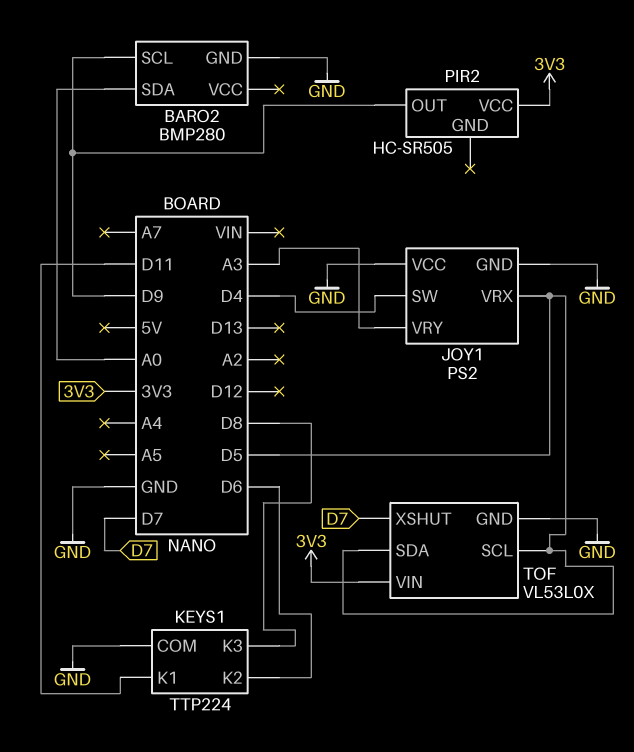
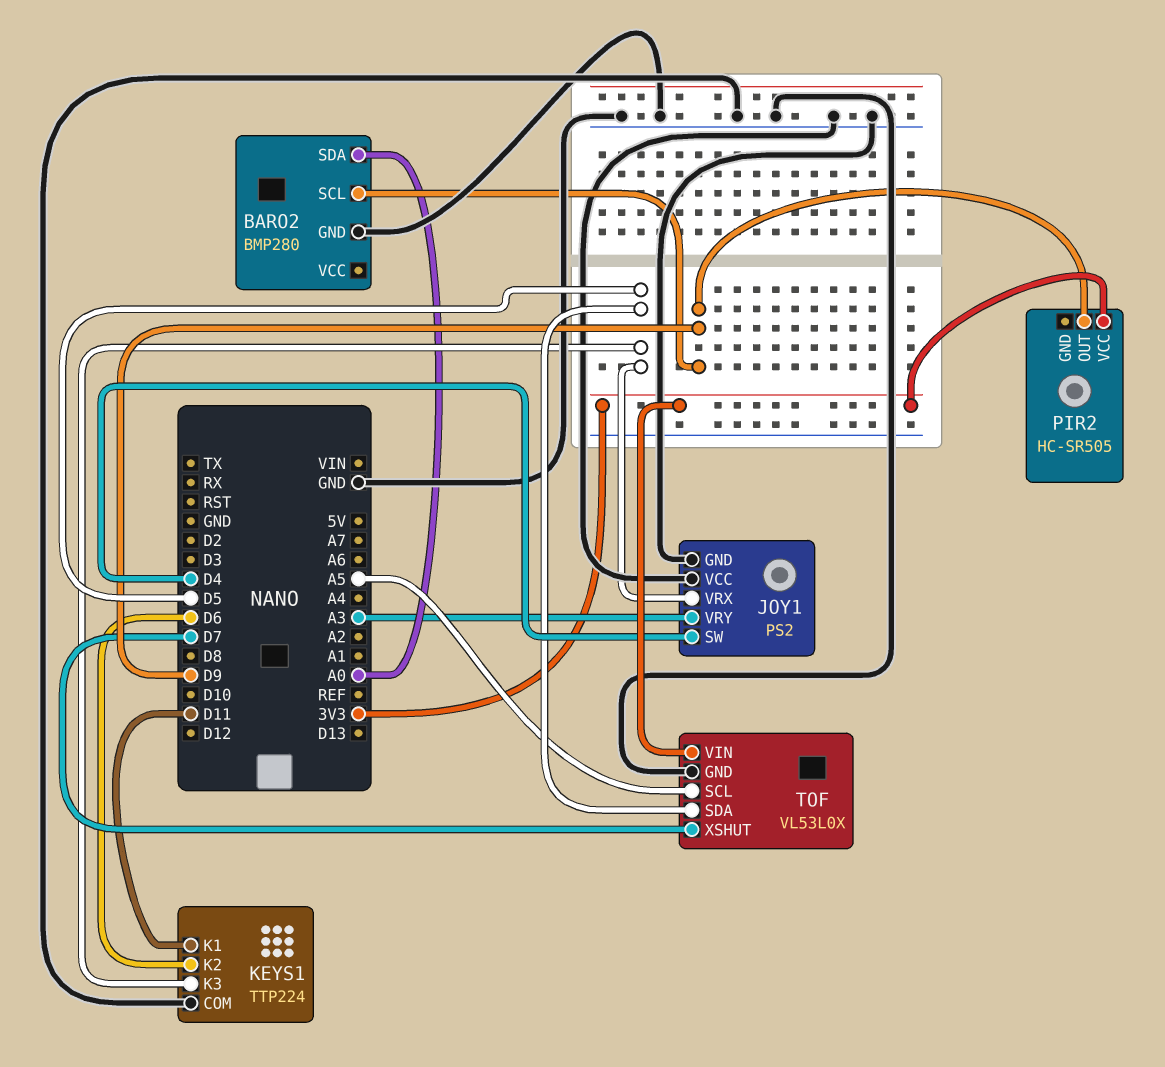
KEYS1 pin K3: D8 -> D5
TOF pin SCL: D5 -> A5

